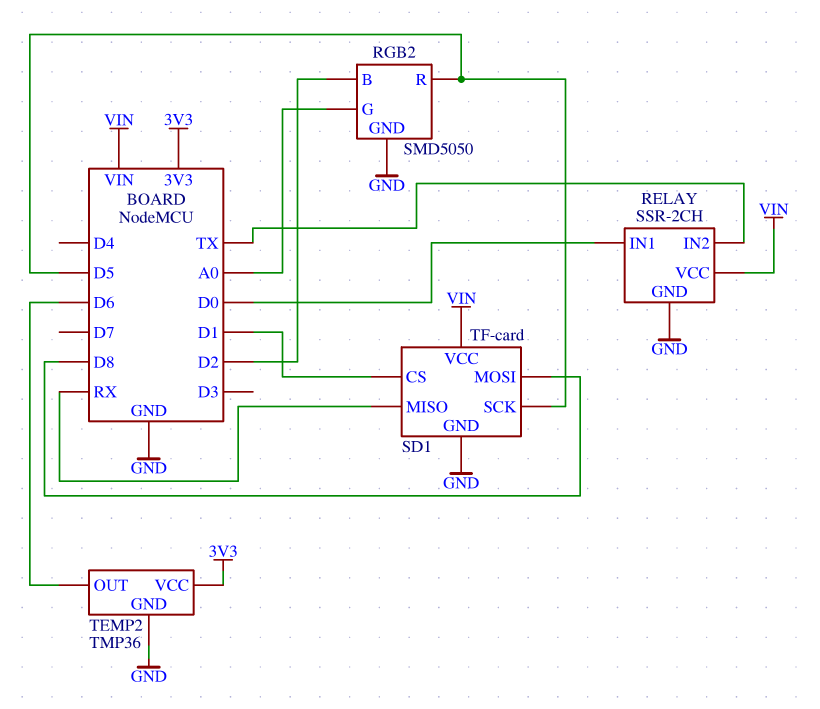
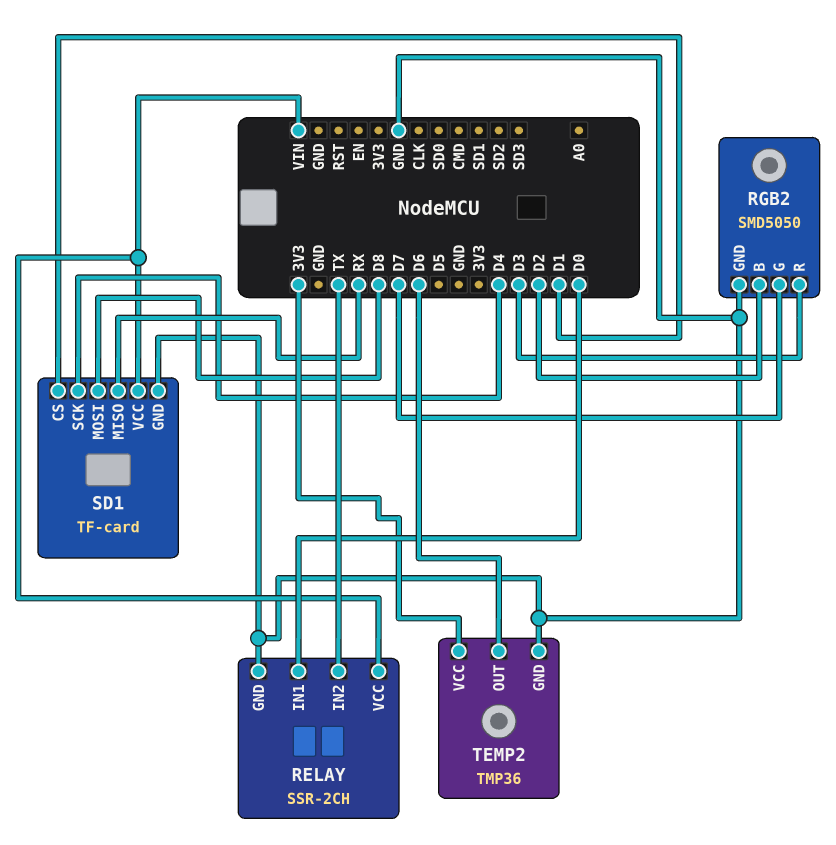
RGB2 pin G: A0 -> D7
RGB2 pin R: D5 -> D3
SD1 pin SCK: D5 -> D4

